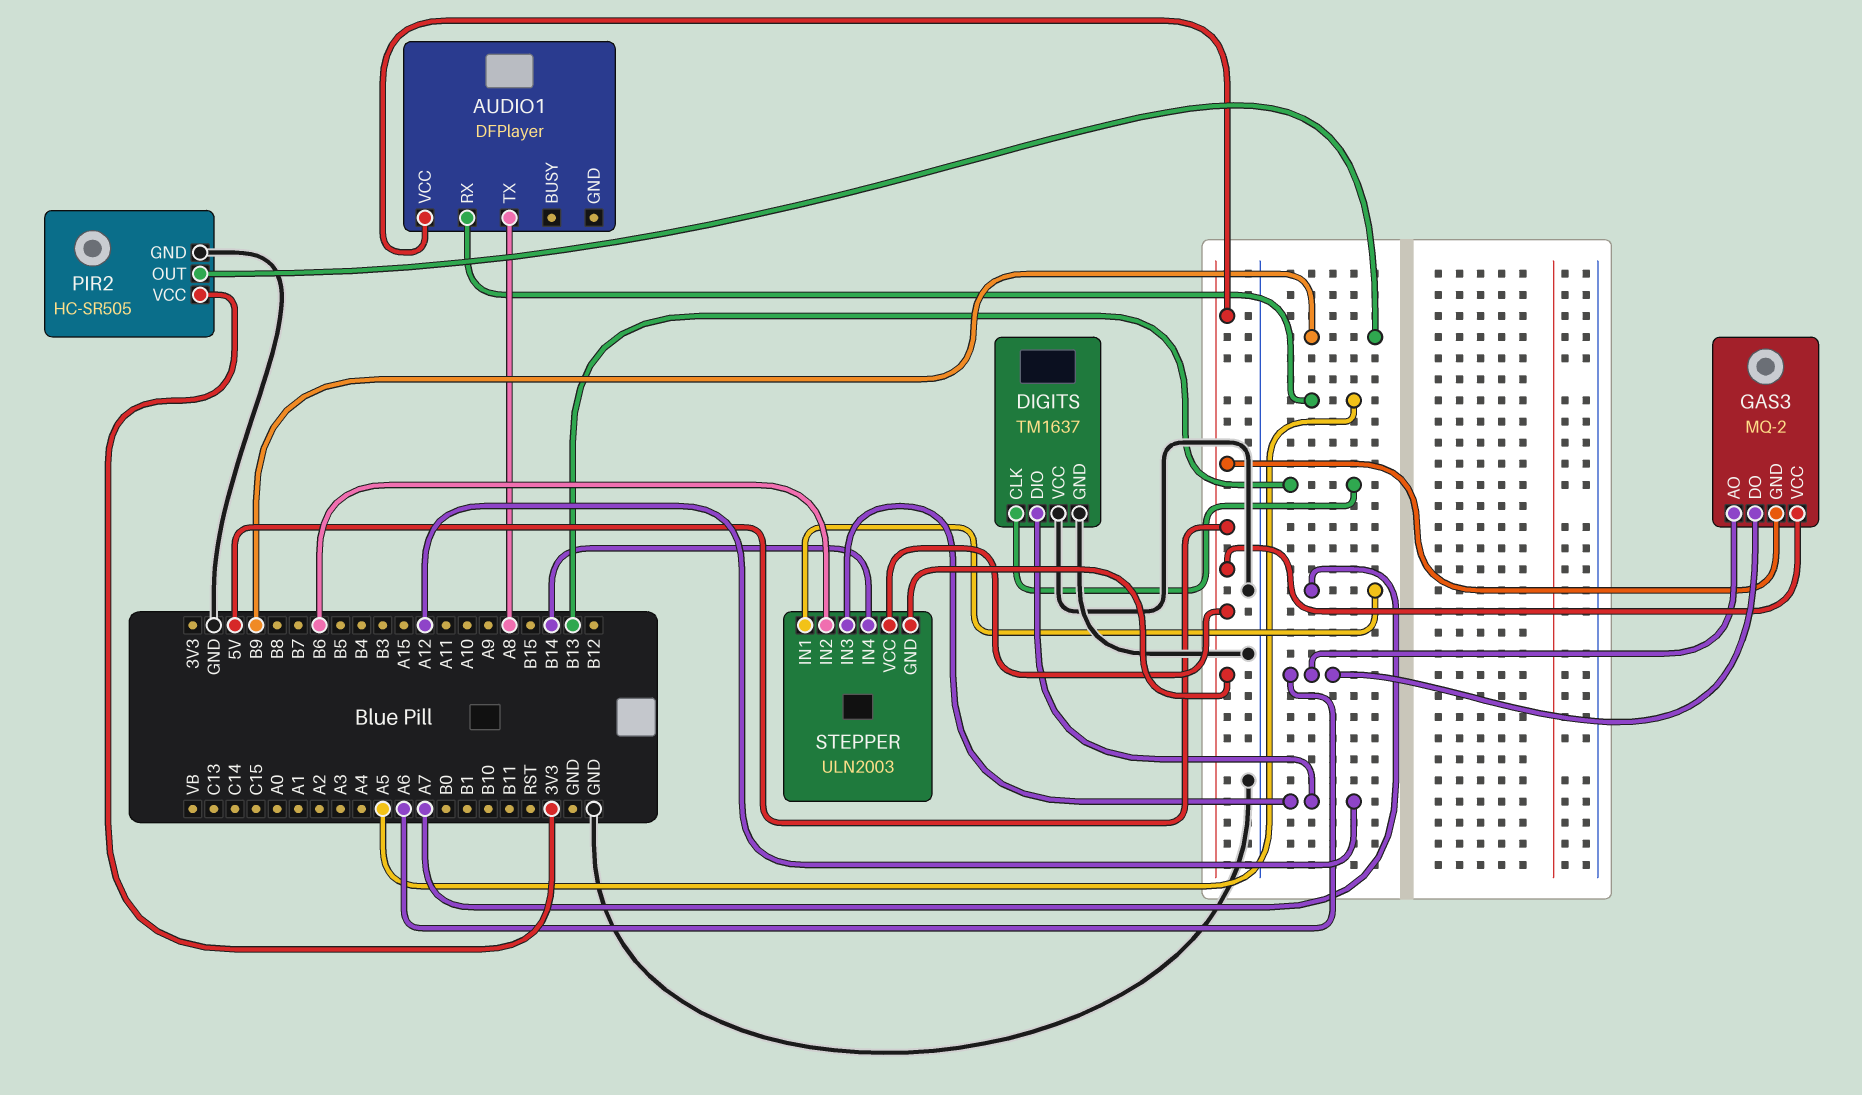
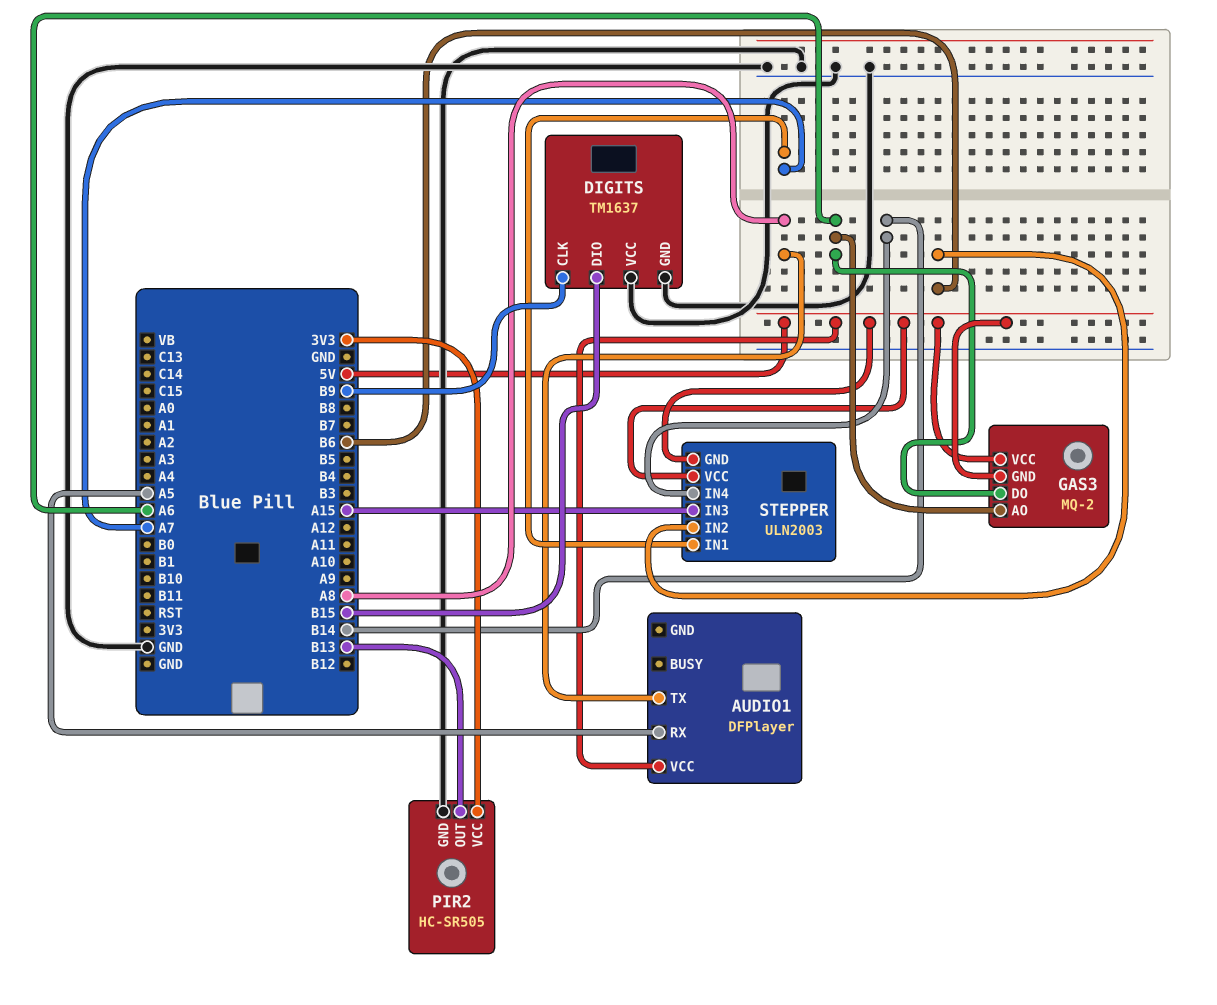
DIGITS pin CLK: B13 -> B9
DIGITS pin DIO: A12 -> B15
PIR2 pin OUT: B9 -> B13
STEPPER pin IN3: A12 -> A15

